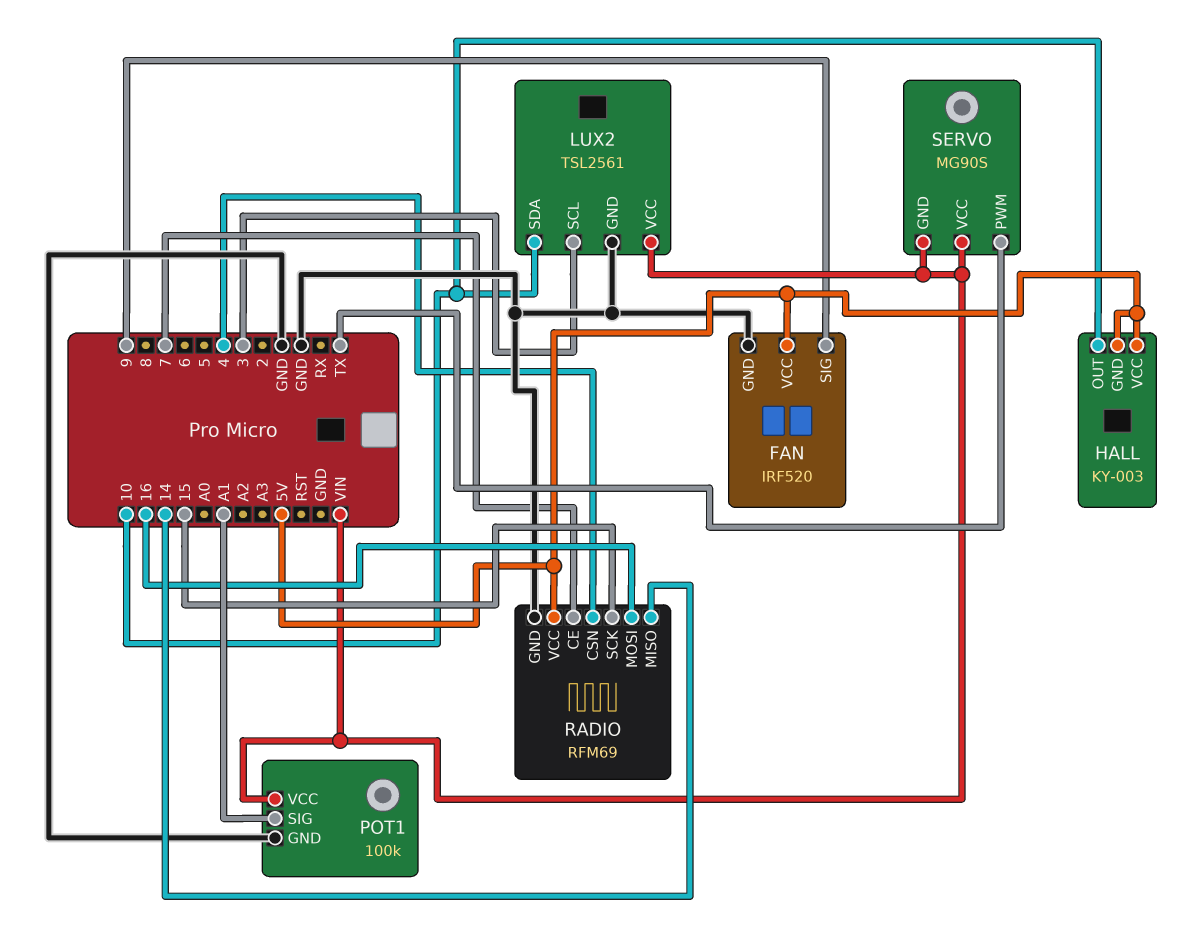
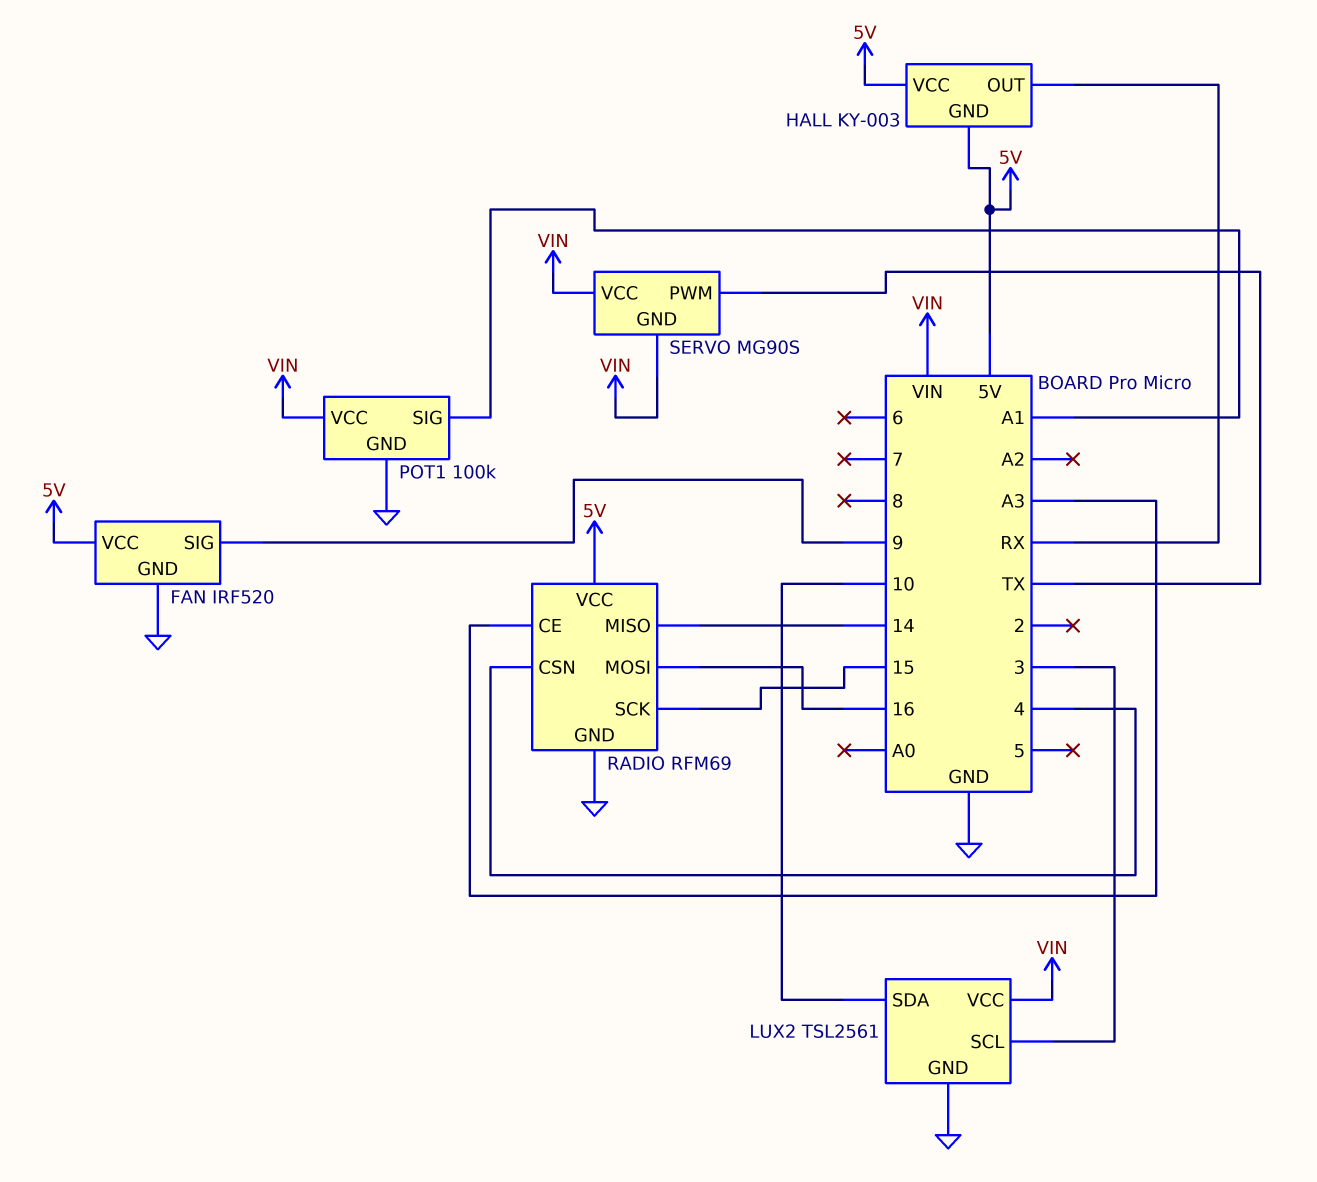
HALL pin OUT: 10 -> RX
RADIO pin CE: 7 -> A3

